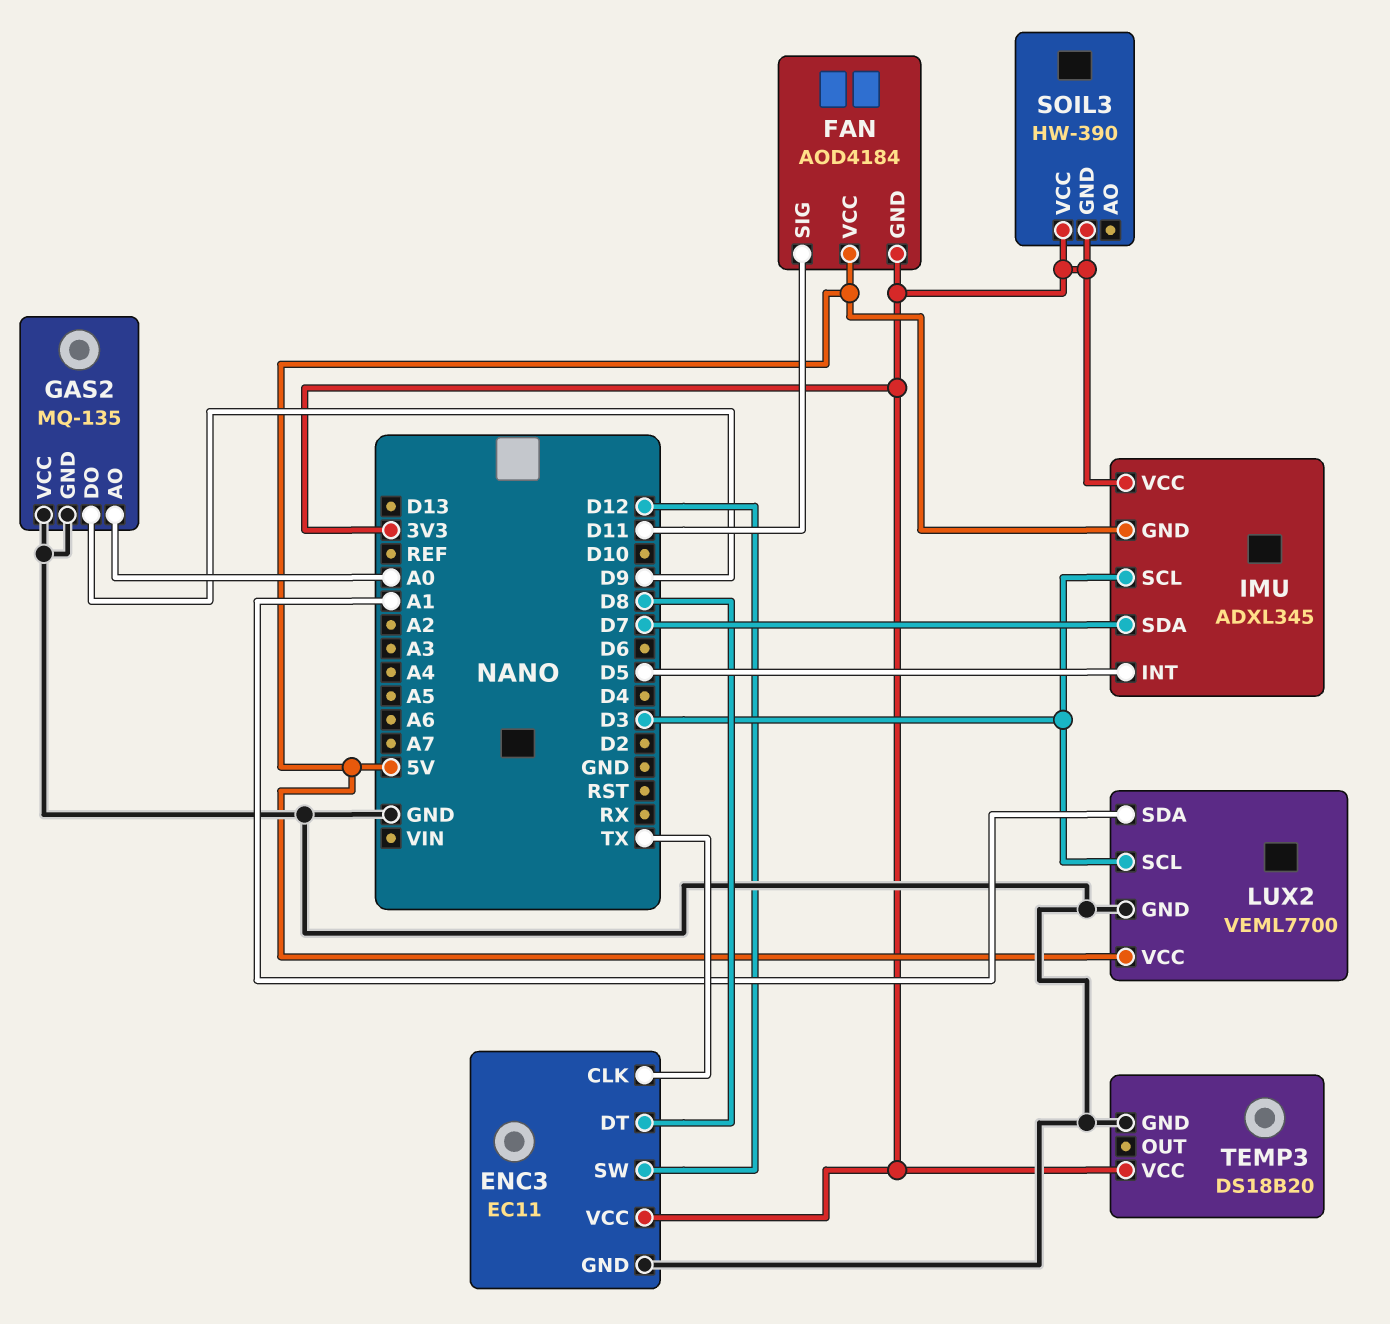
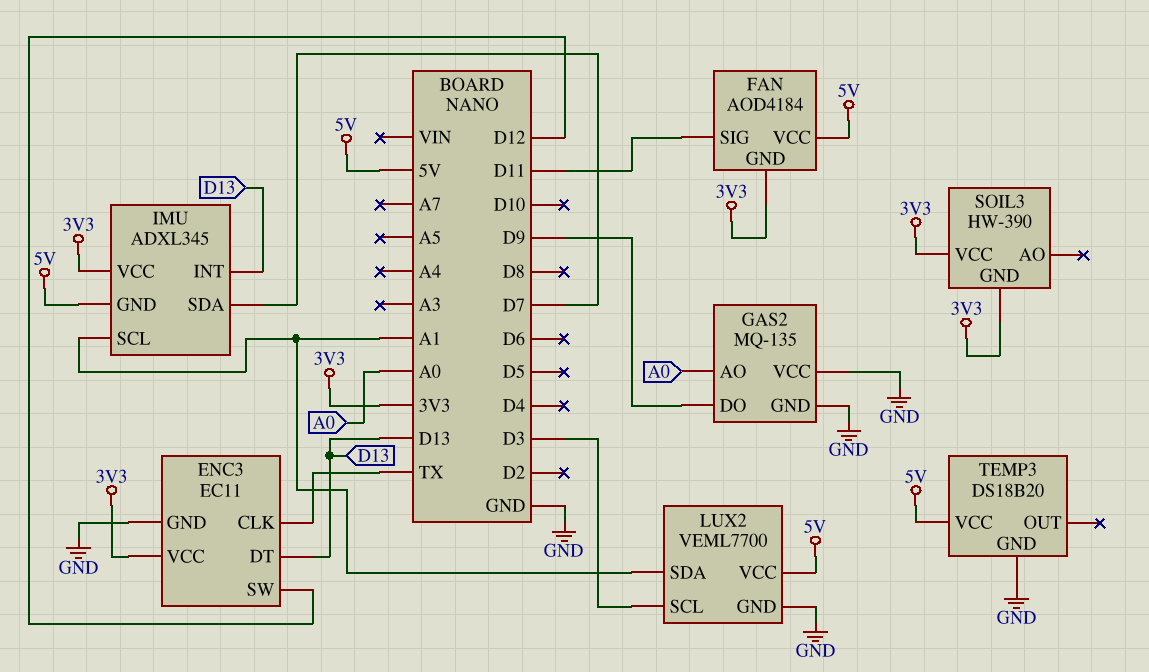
ENC3 pin DT: D8 -> D13
IMU pin INT: D5 -> D13
IMU pin SCL: D3 -> A1
TEMP3 pin VCC: 3V3 -> 5V

